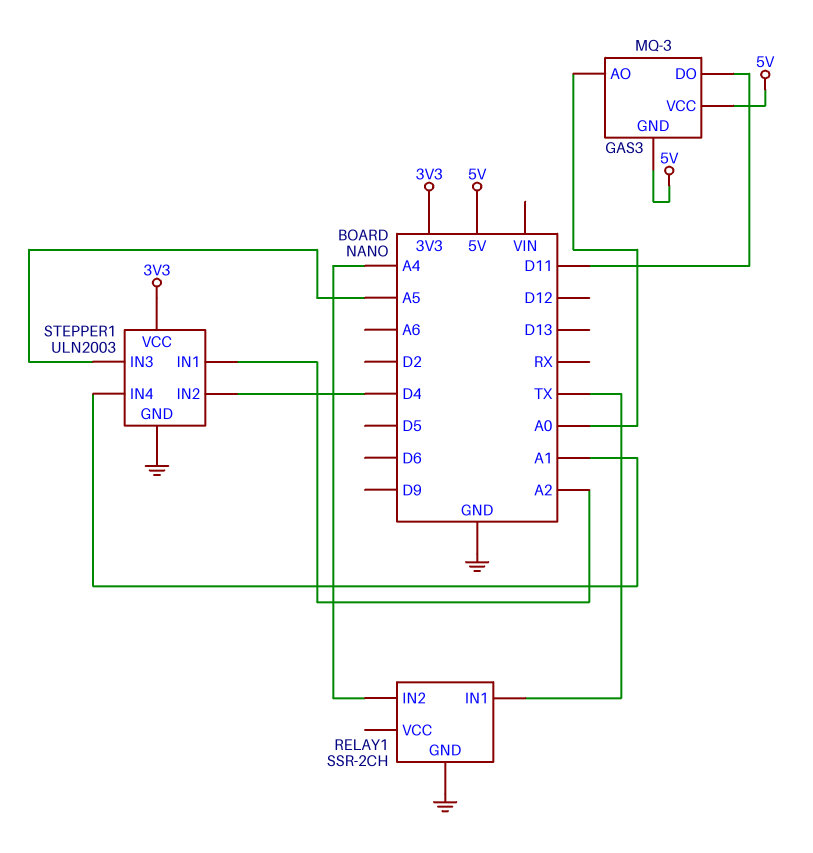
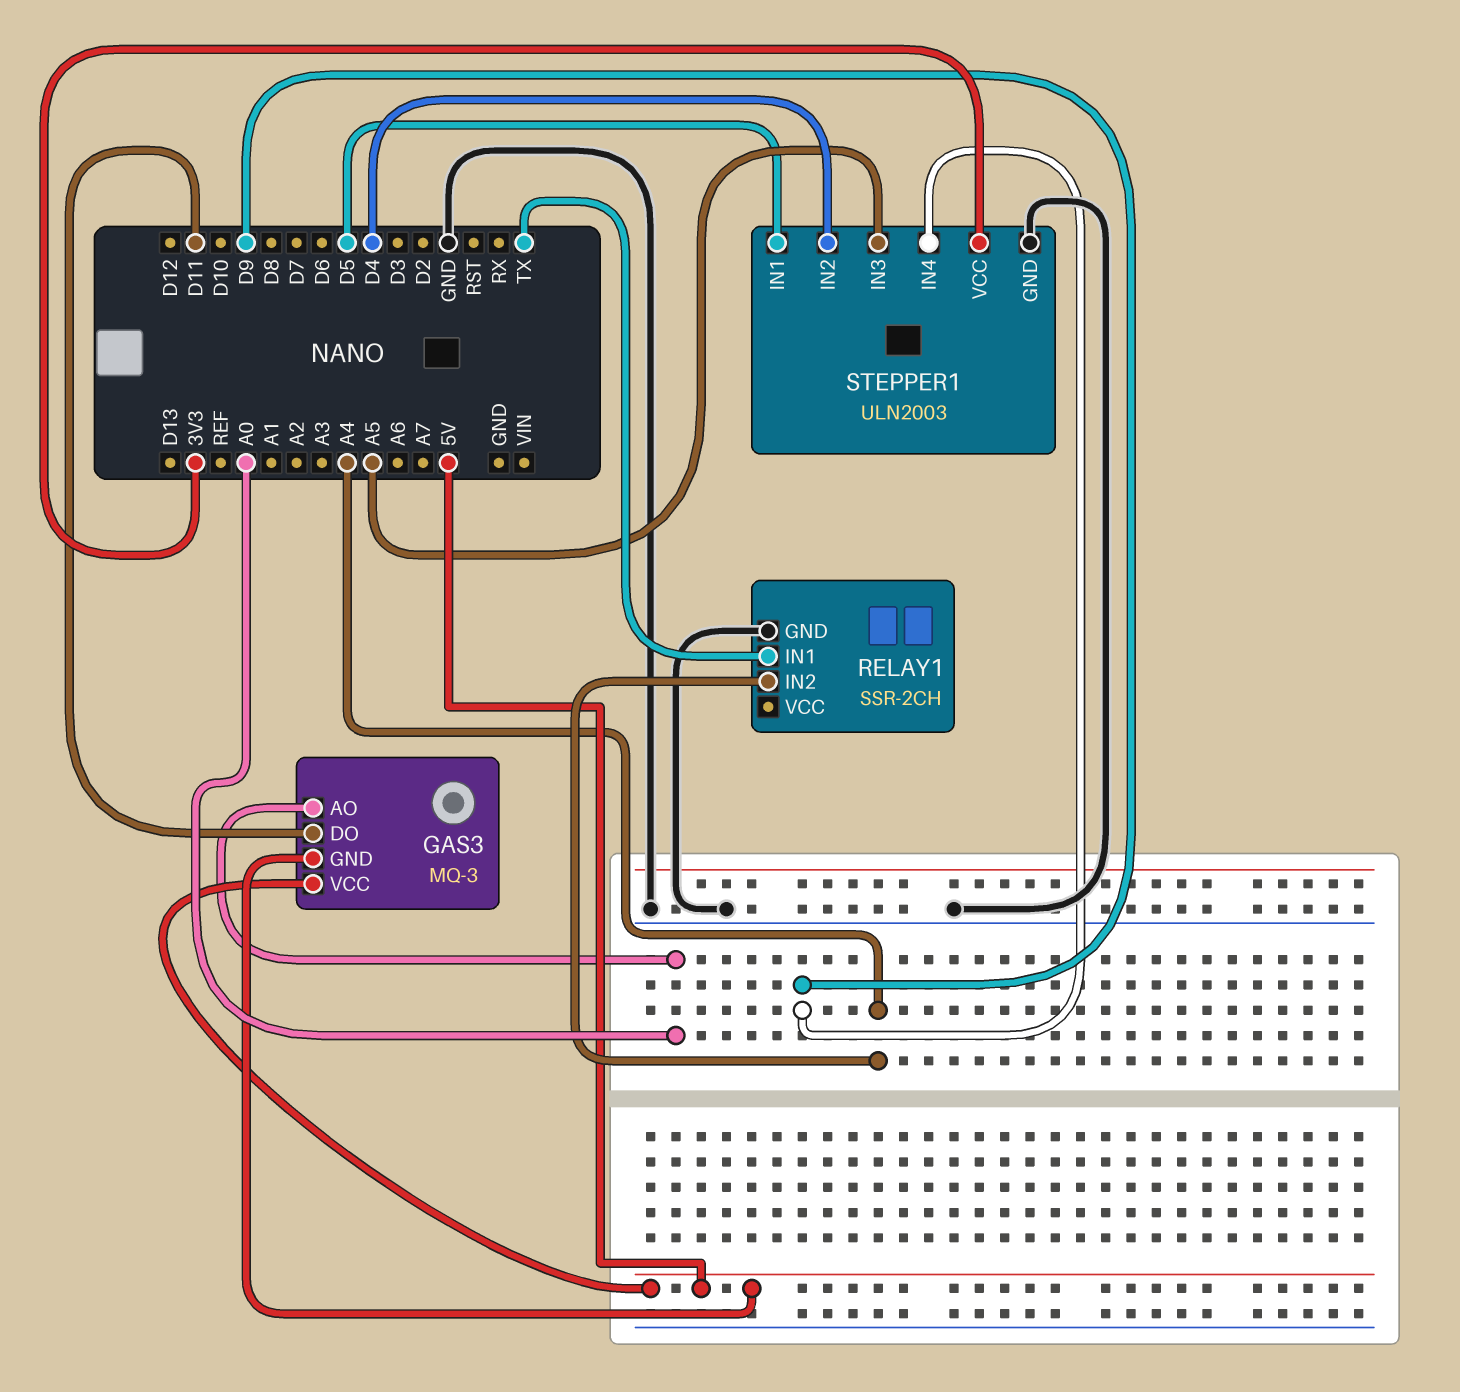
STEPPER1 pin IN1: A2 -> D5
STEPPER1 pin IN4: A1 -> D9

